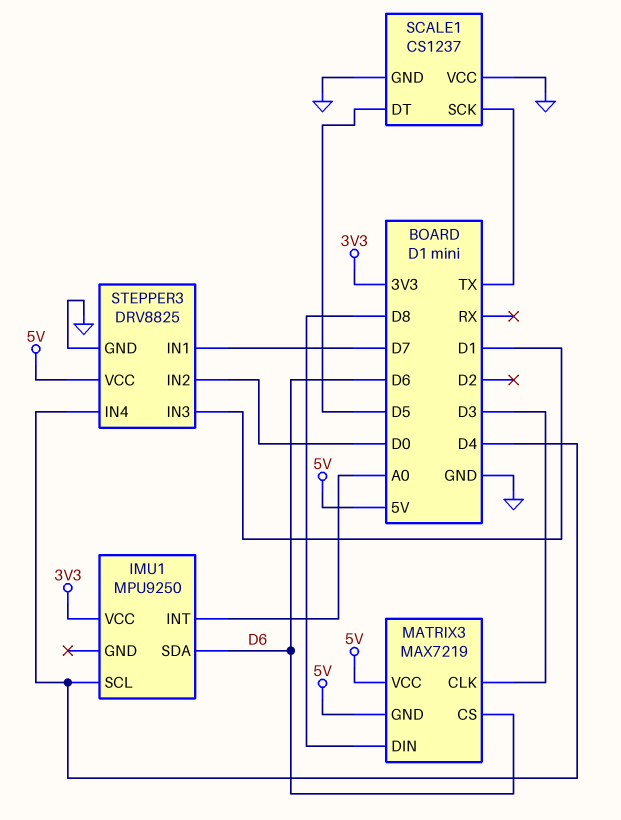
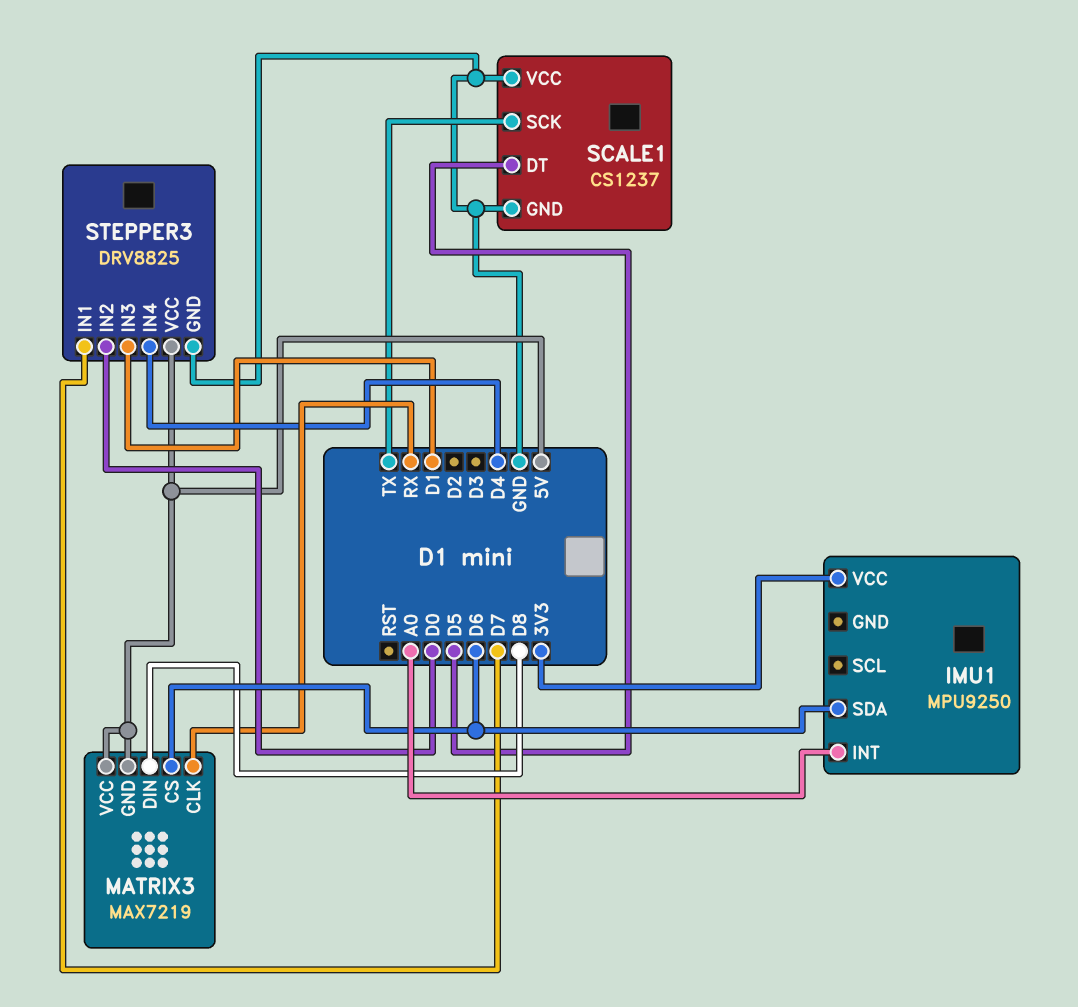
IMU1 pin SCL: D4 -> none
MATRIX3 pin CLK: D3 -> RX

